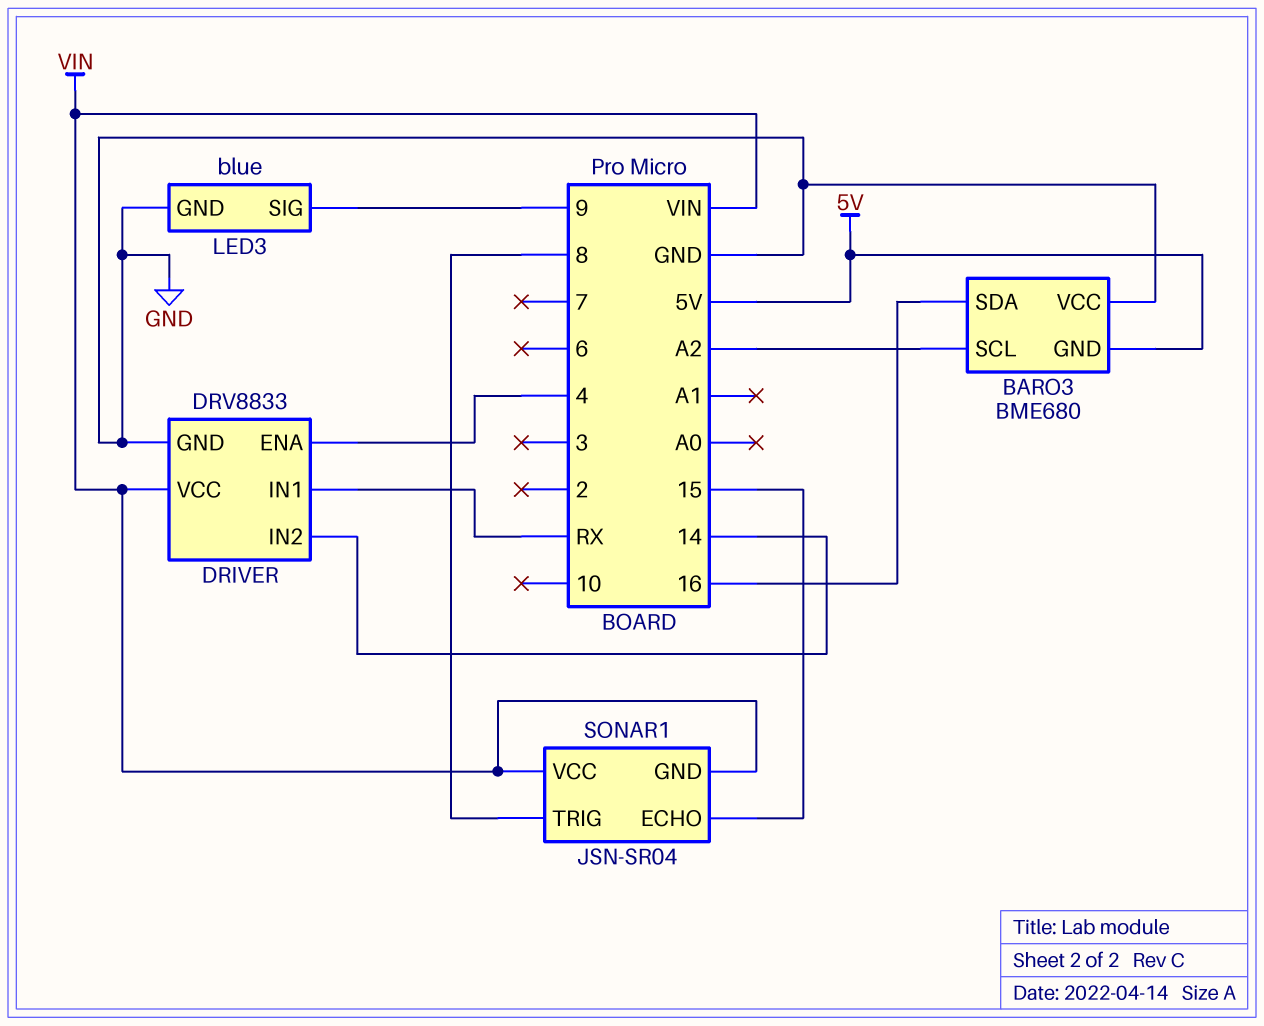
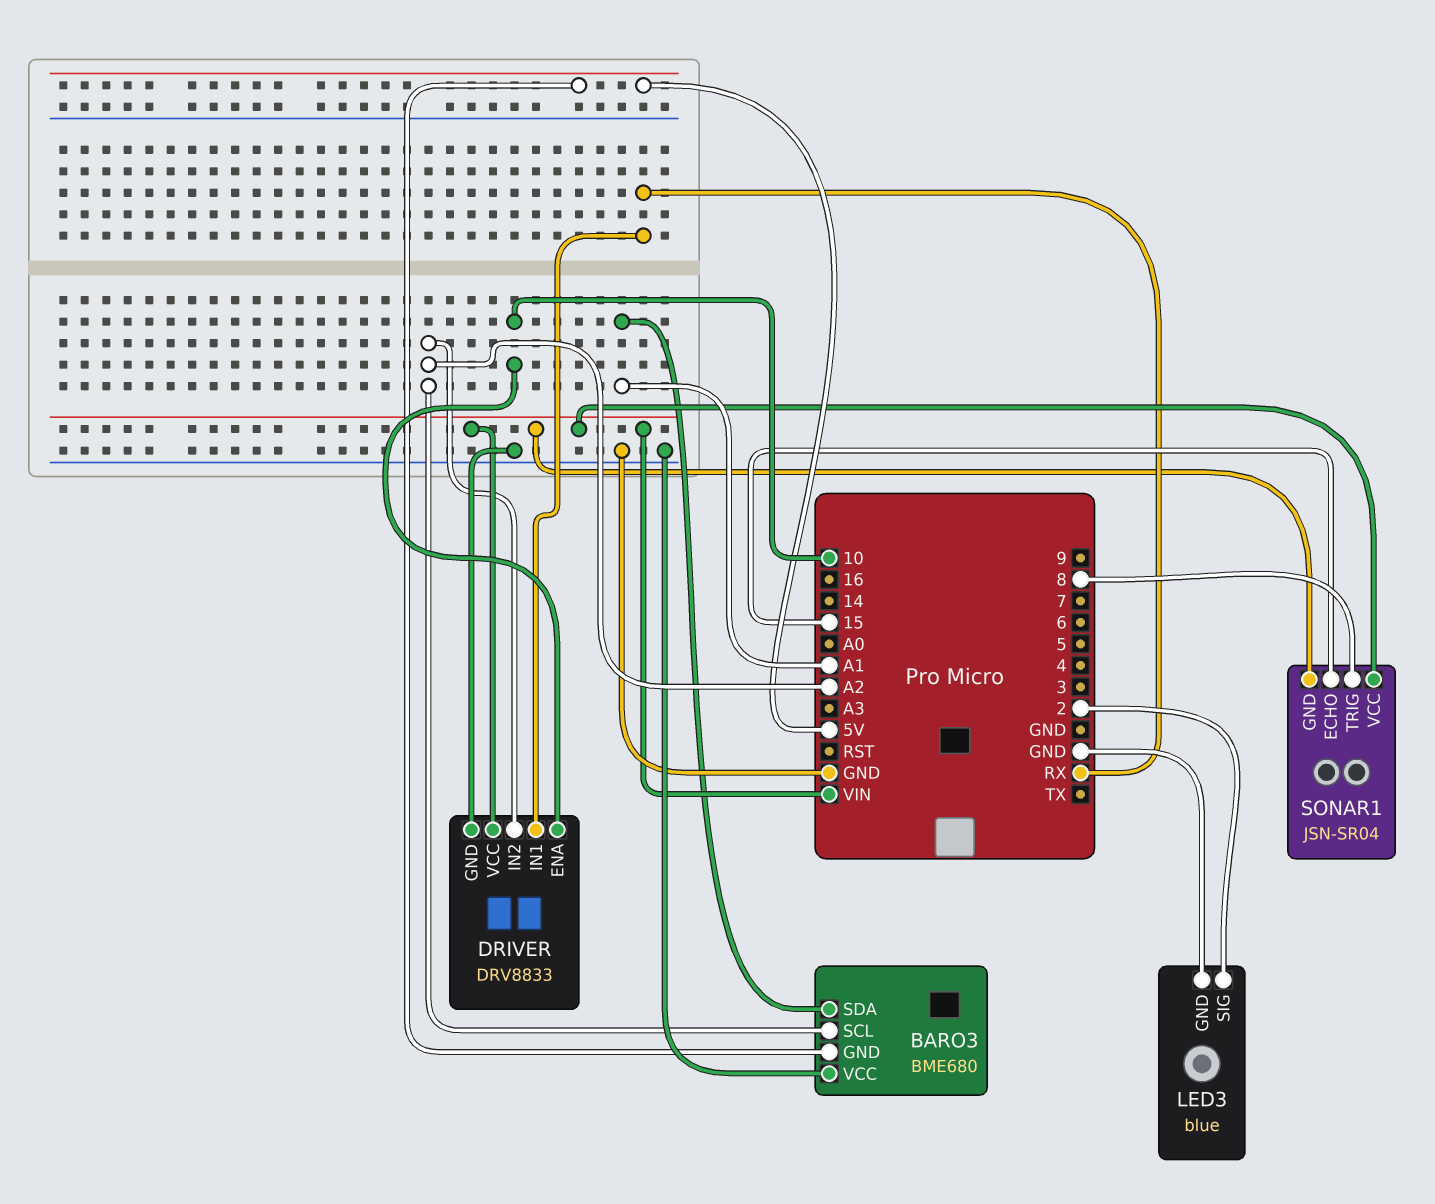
BARO3 pin SDA: 16 -> A1
DRIVER pin ENA: 4 -> 10
DRIVER pin IN2: 14 -> A2
LED3 pin SIG: 9 -> 2

